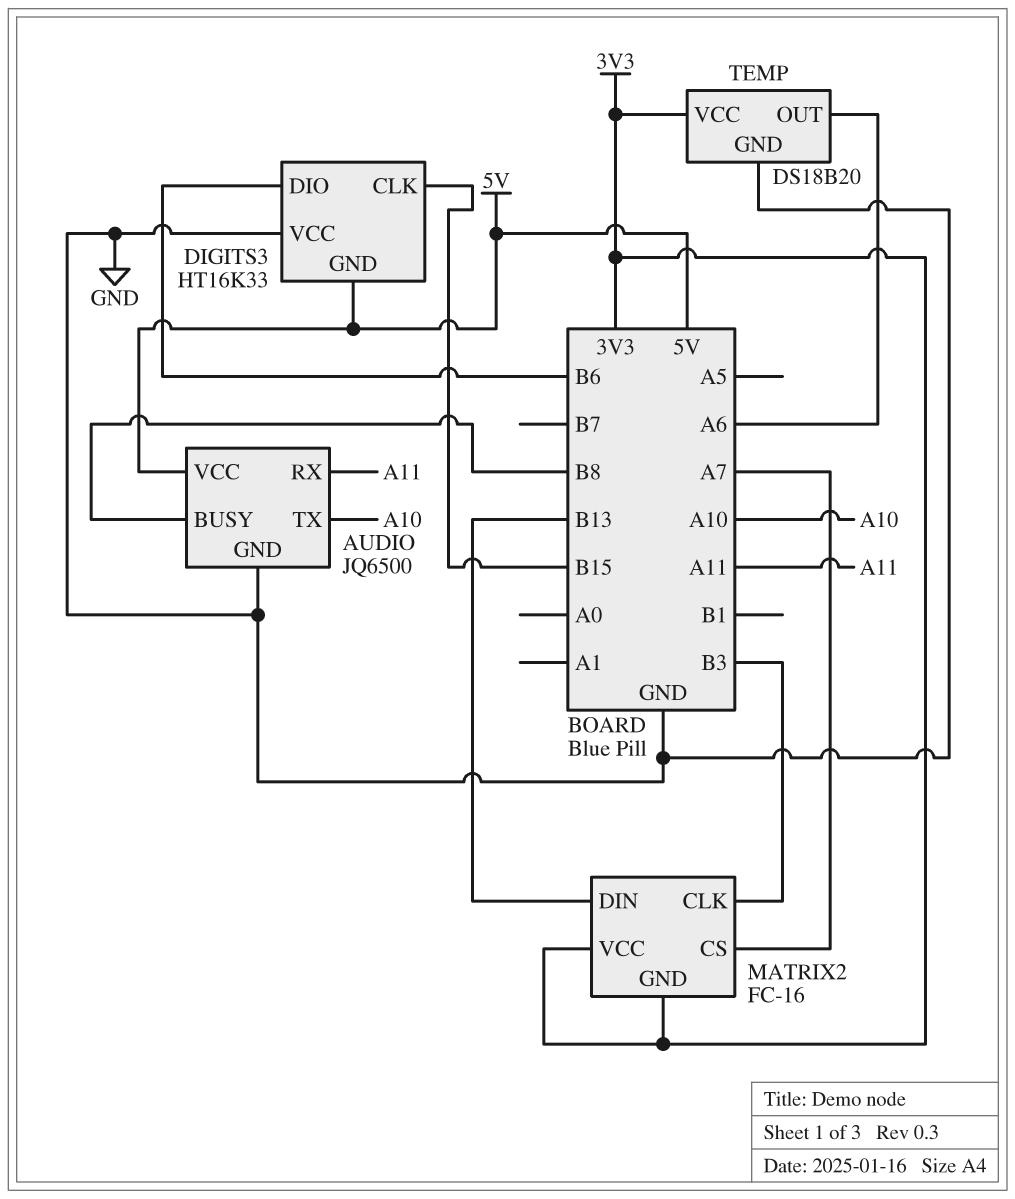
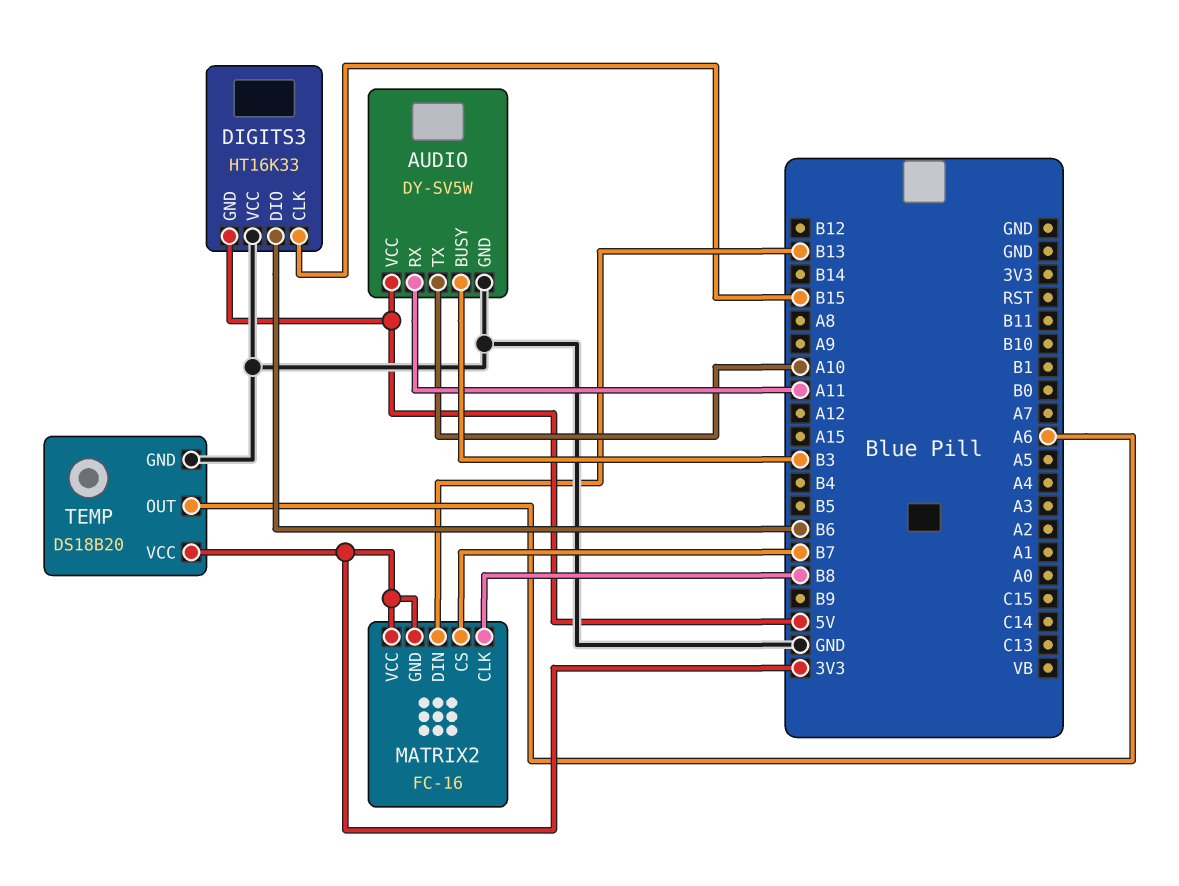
AUDIO: JQ6500 -> DY-SV5W
AUDIO pin BUSY: B8 -> B3
MATRIX2 pin CLK: B3 -> B8
MATRIX2 pin CS: A7 -> B7

